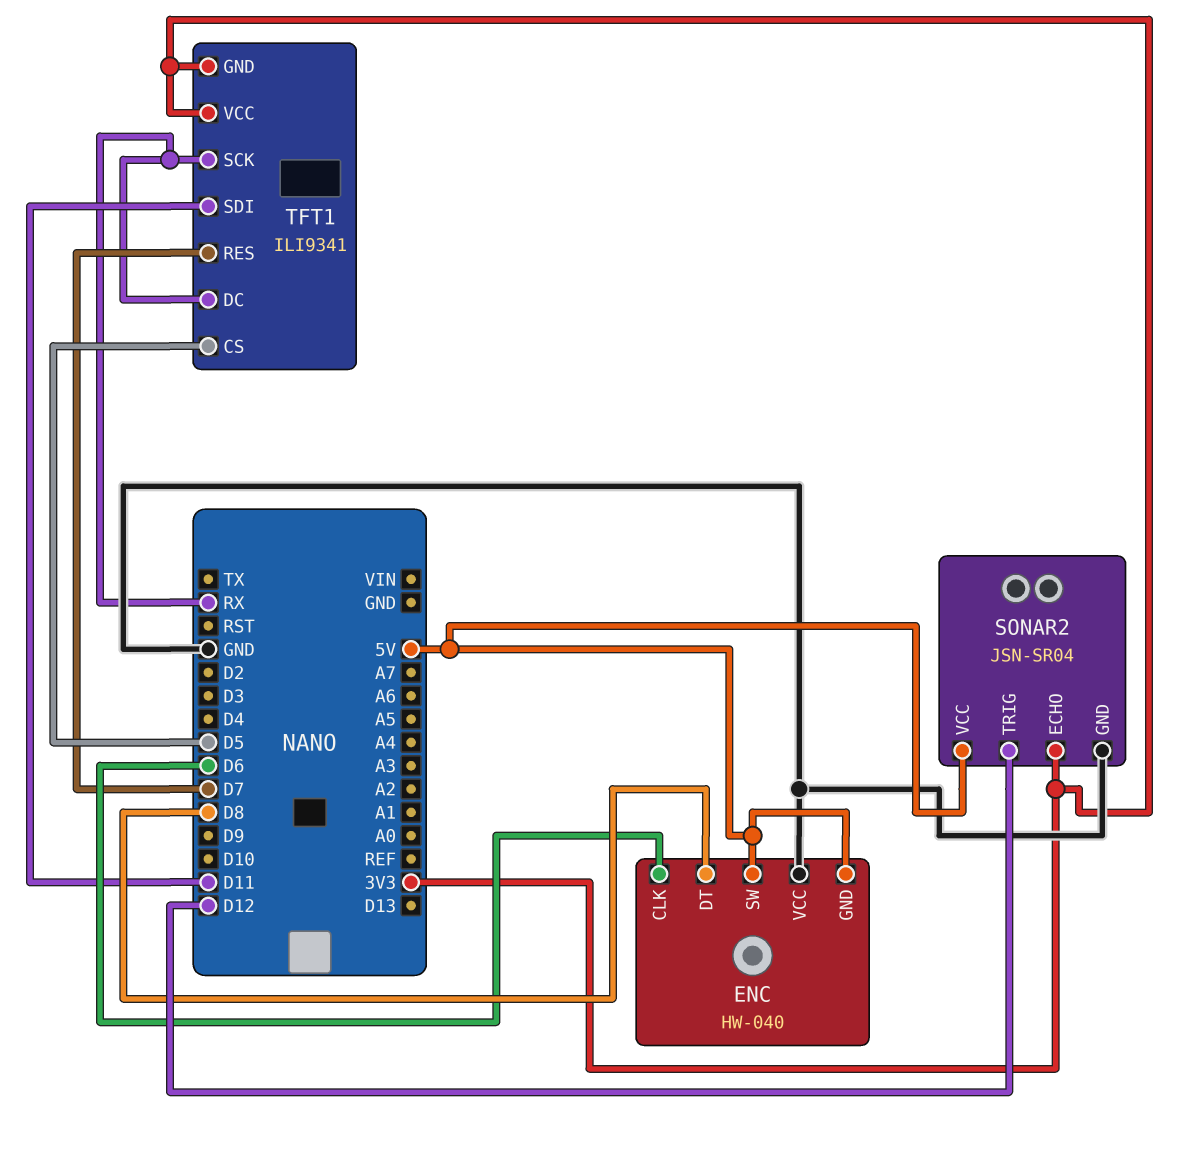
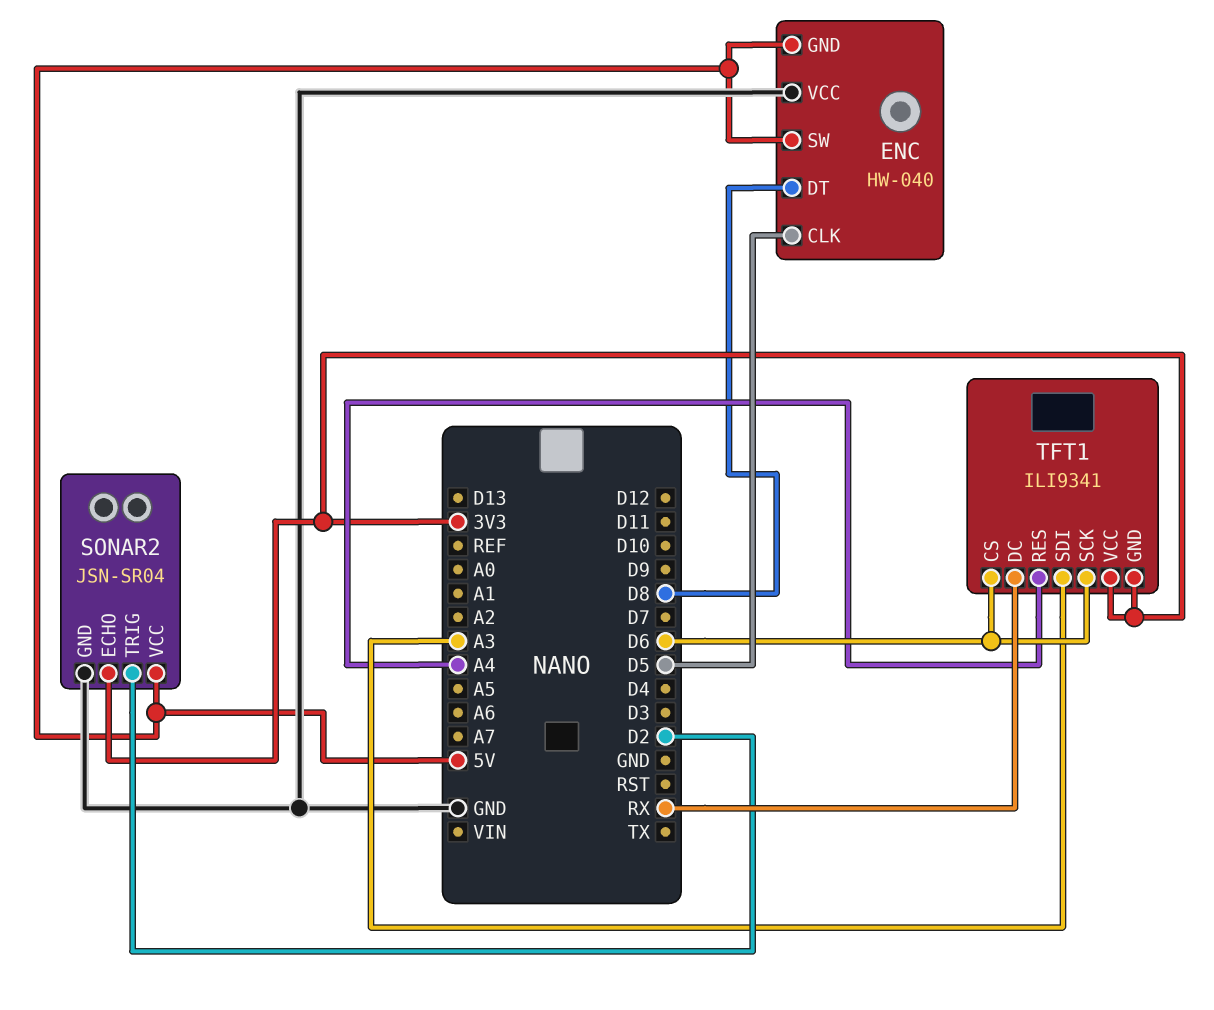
ENC pin CLK: D6 -> D5
SONAR2 pin TRIG: D12 -> D2
TFT1 pin CS: D5 -> D6
TFT1 pin RES: D7 -> A4
TFT1 pin SCK: RX -> D6
TFT1 pin SDI: D11 -> A3

